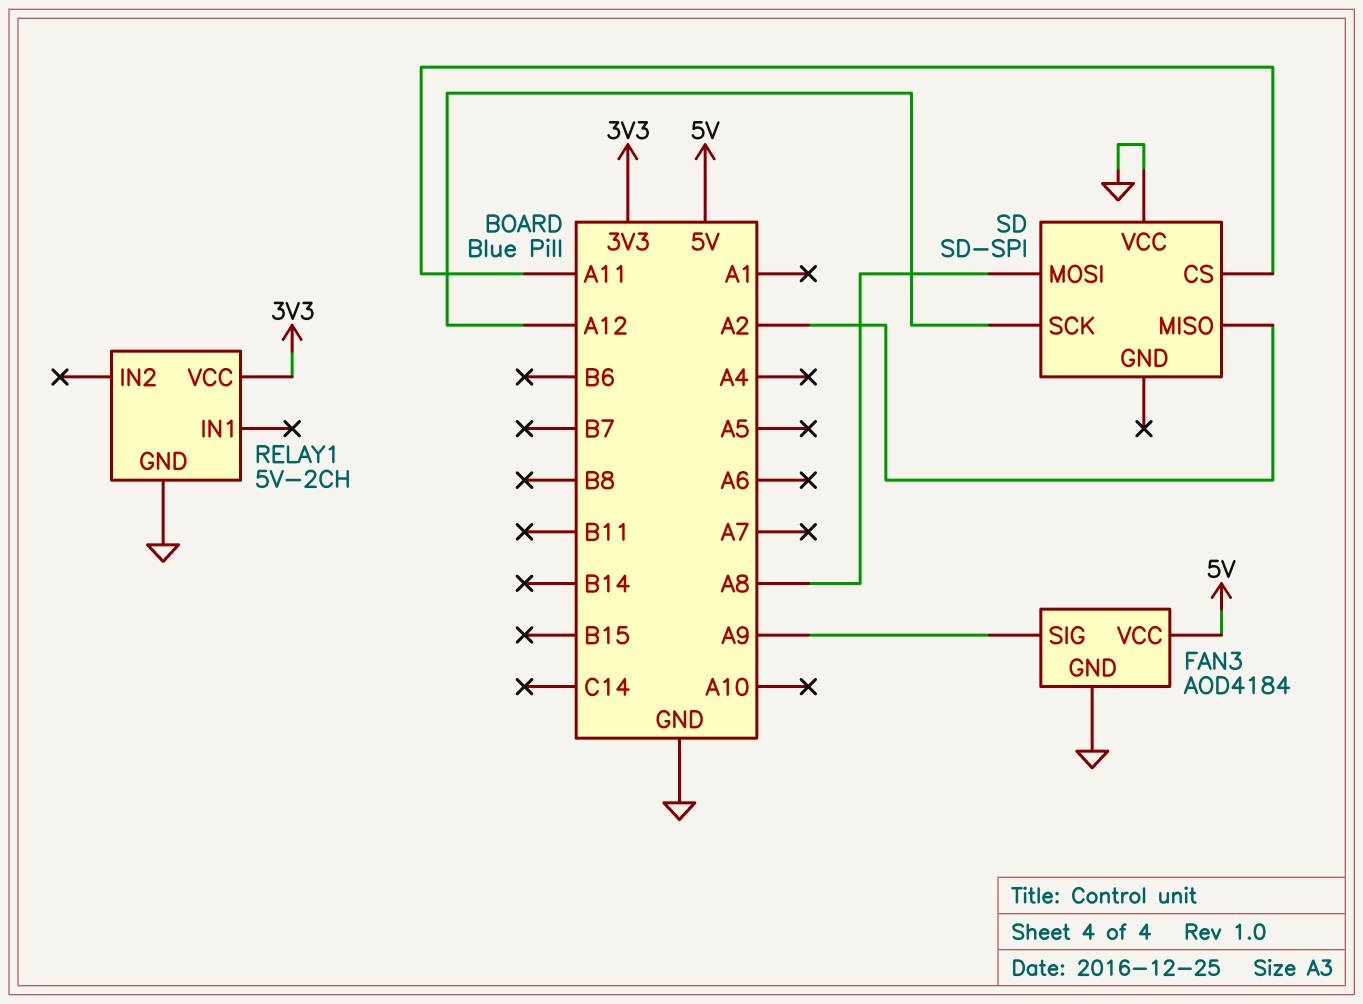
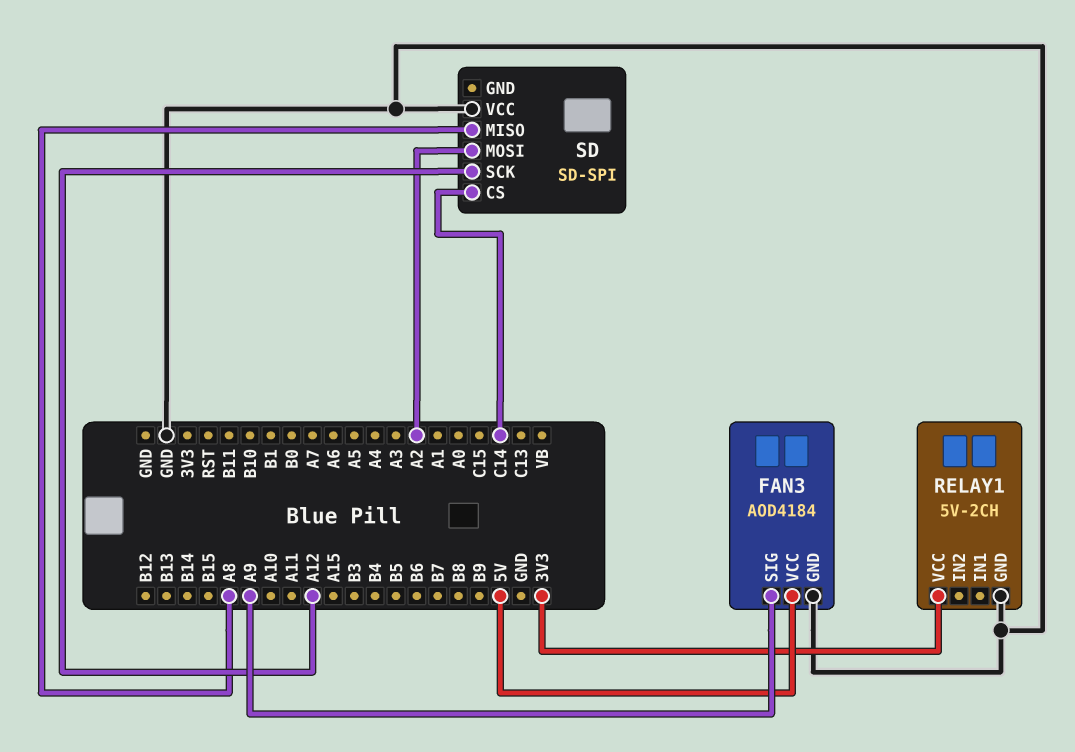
SD pin CS: A11 -> C14
SD pin MISO: A2 -> A8
SD pin MOSI: A8 -> A2

